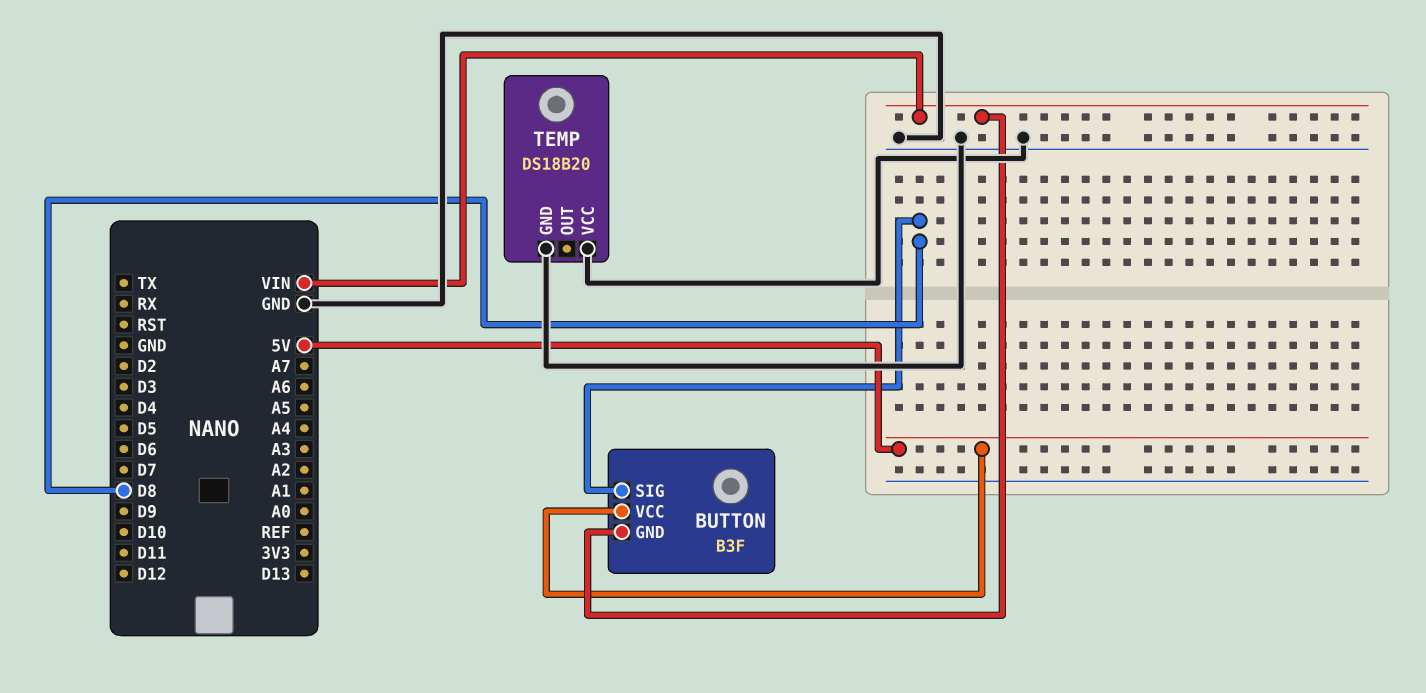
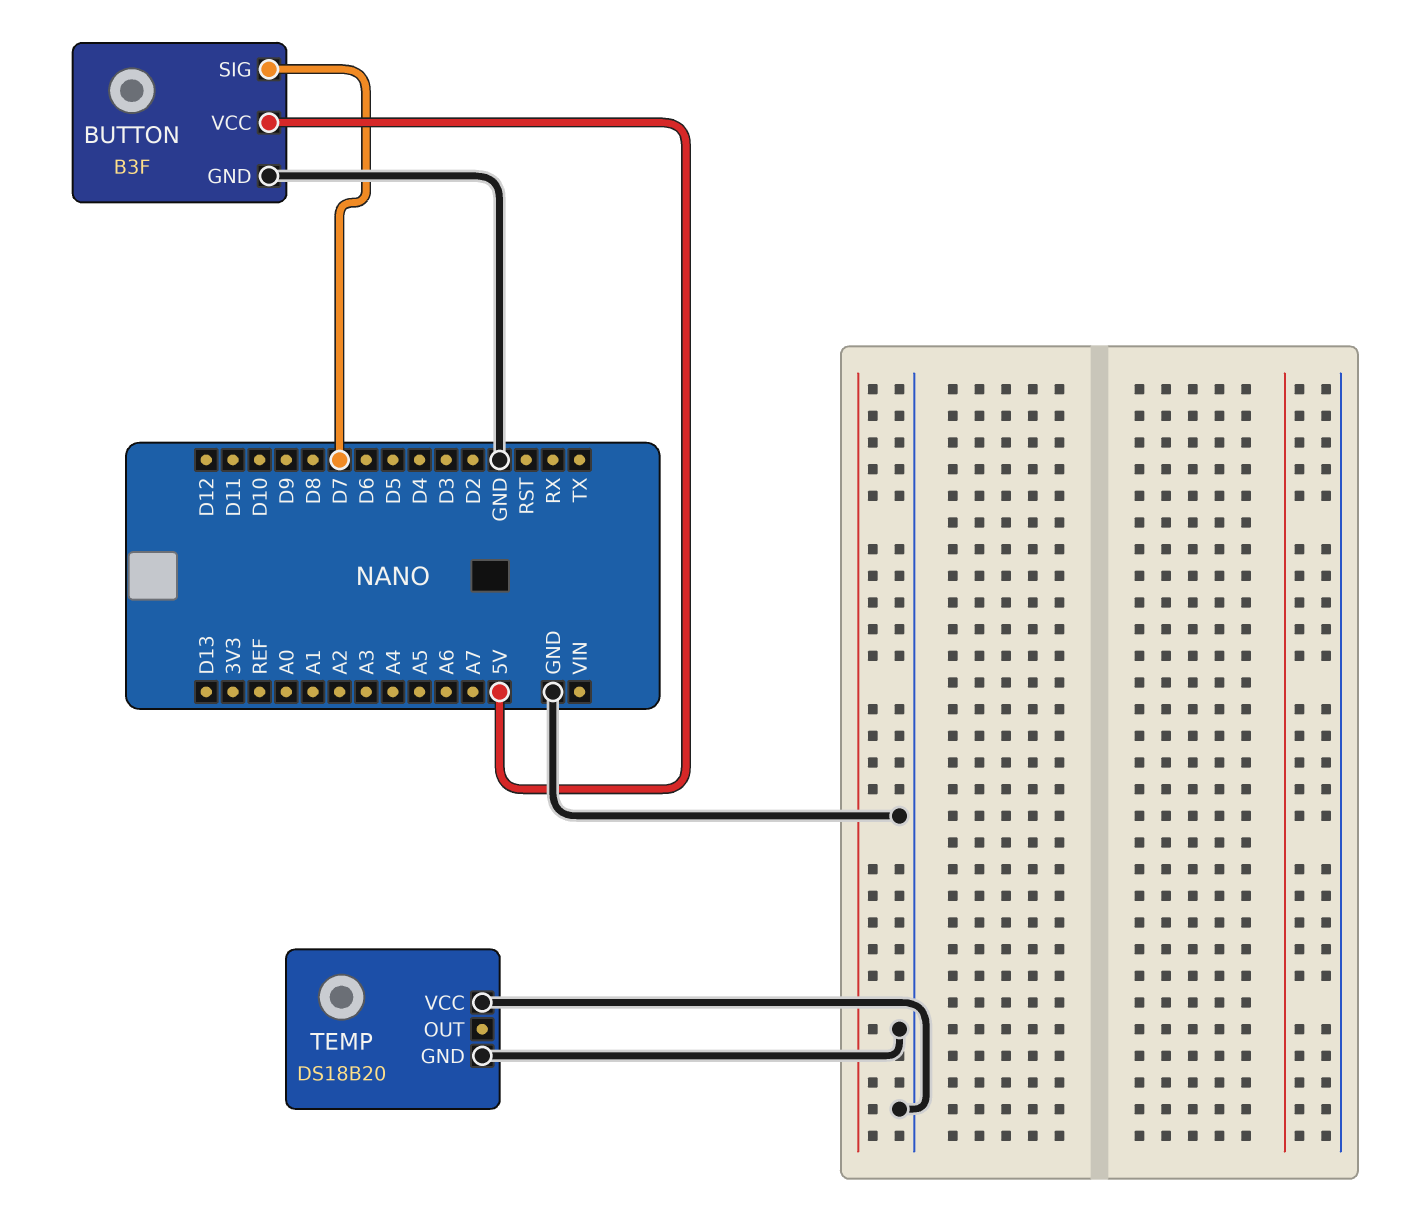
BUTTON pin GND: VIN -> GND
BUTTON pin SIG: D8 -> D7

